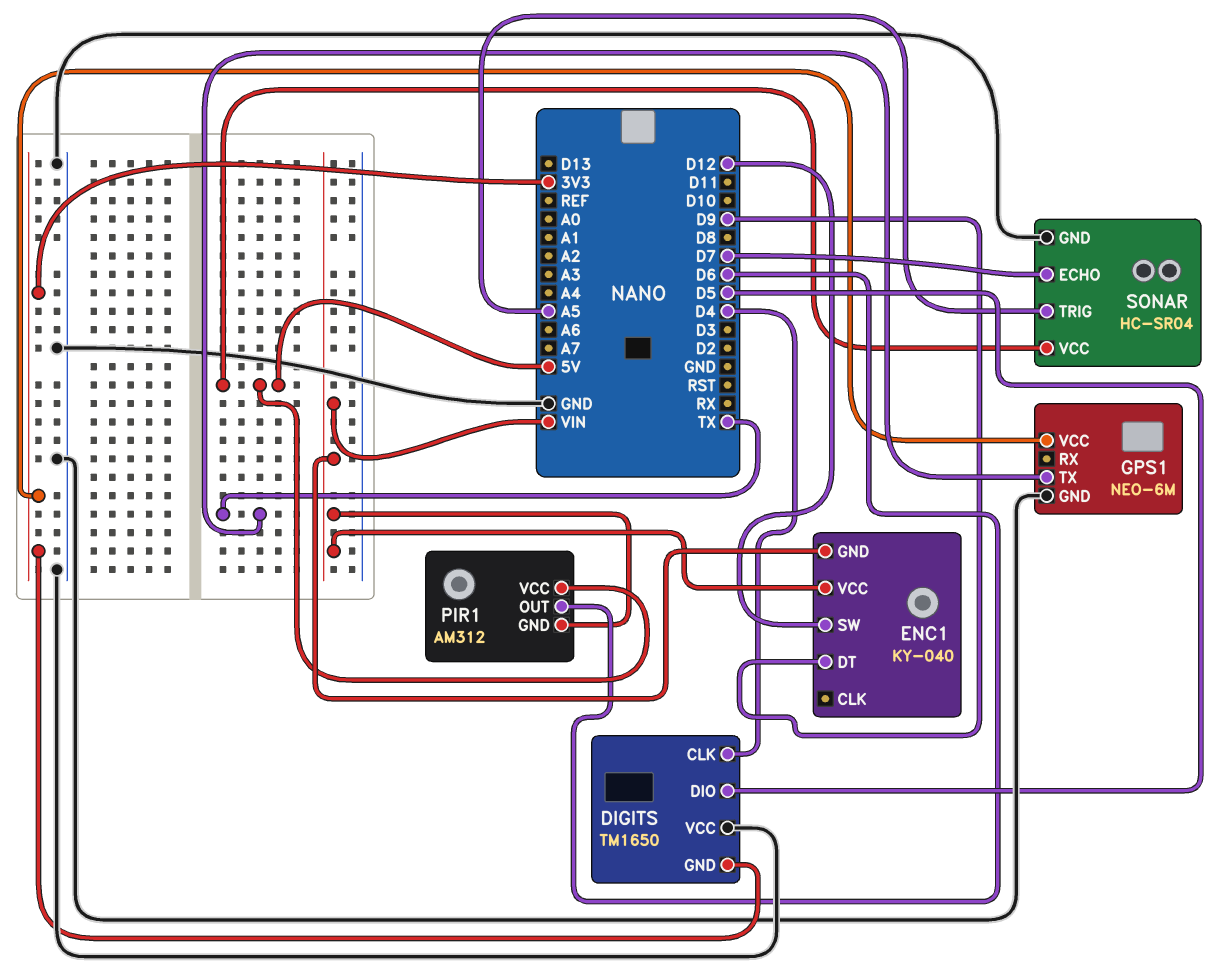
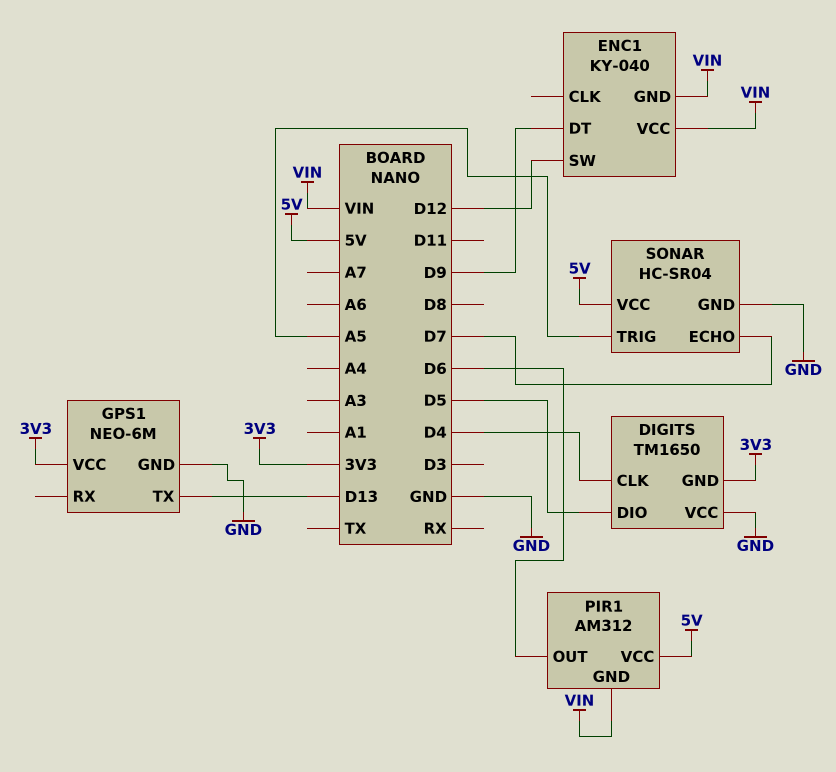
GPS1 pin TX: TX -> D13

